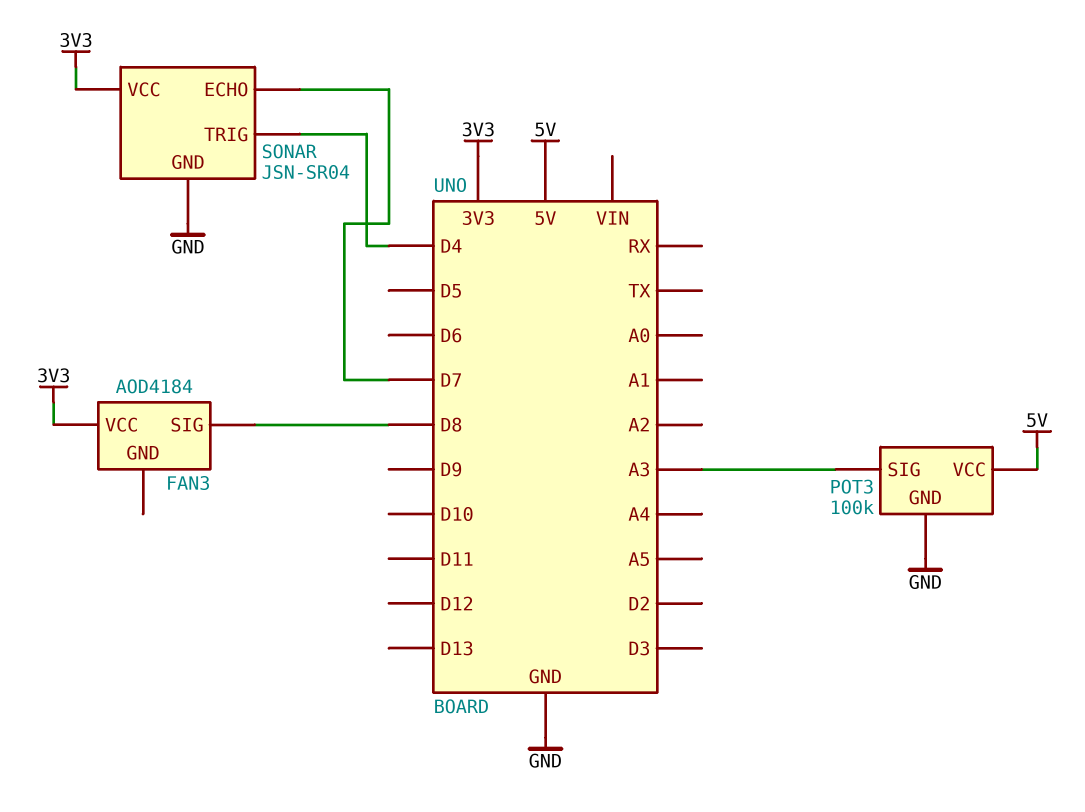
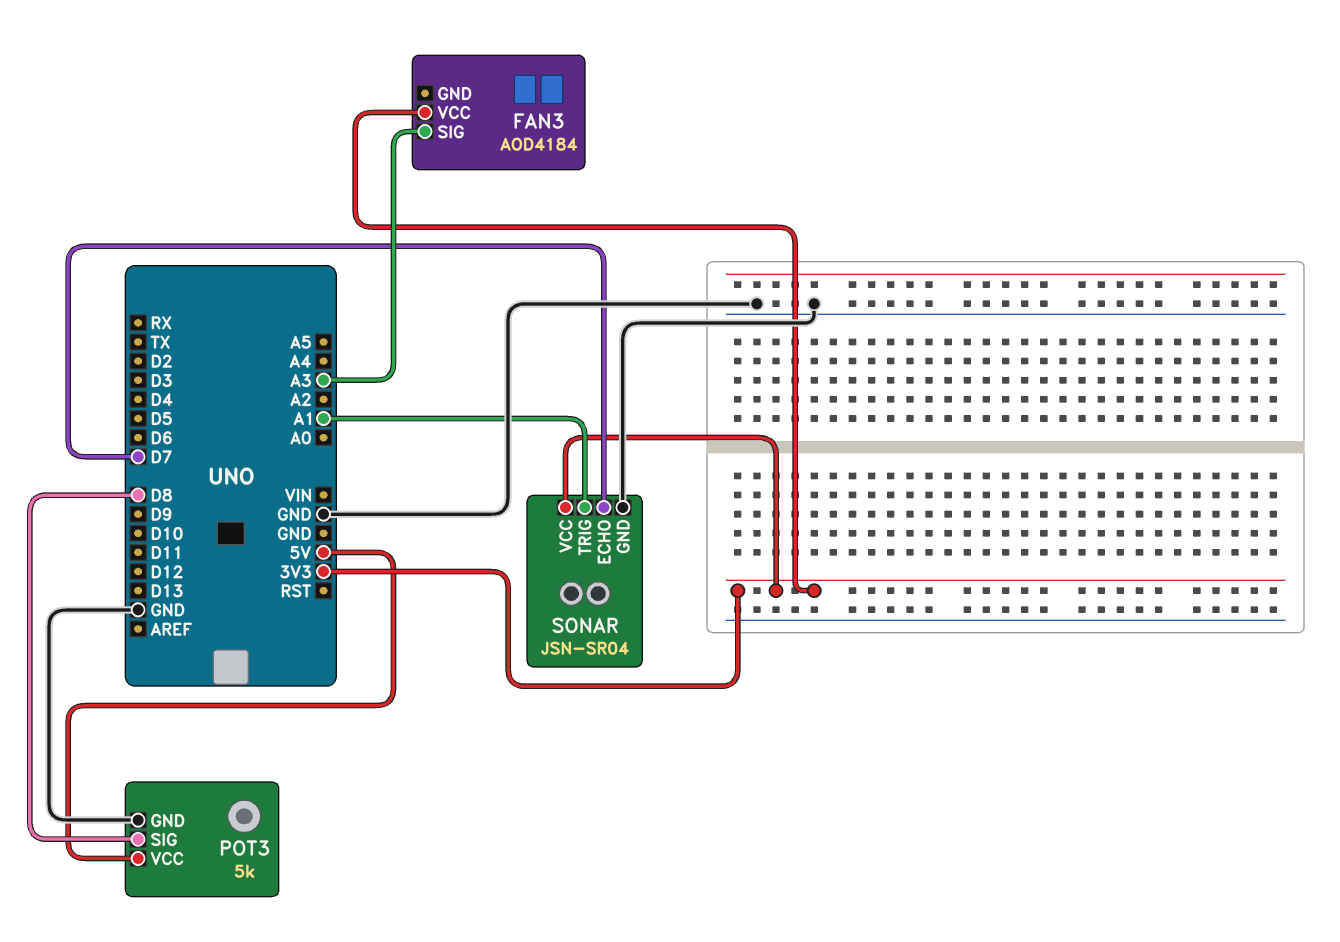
FAN3 pin SIG: D8 -> A3
POT3: 100k -> 5k
POT3 pin SIG: A3 -> D8
SONAR pin TRIG: D4 -> A1

